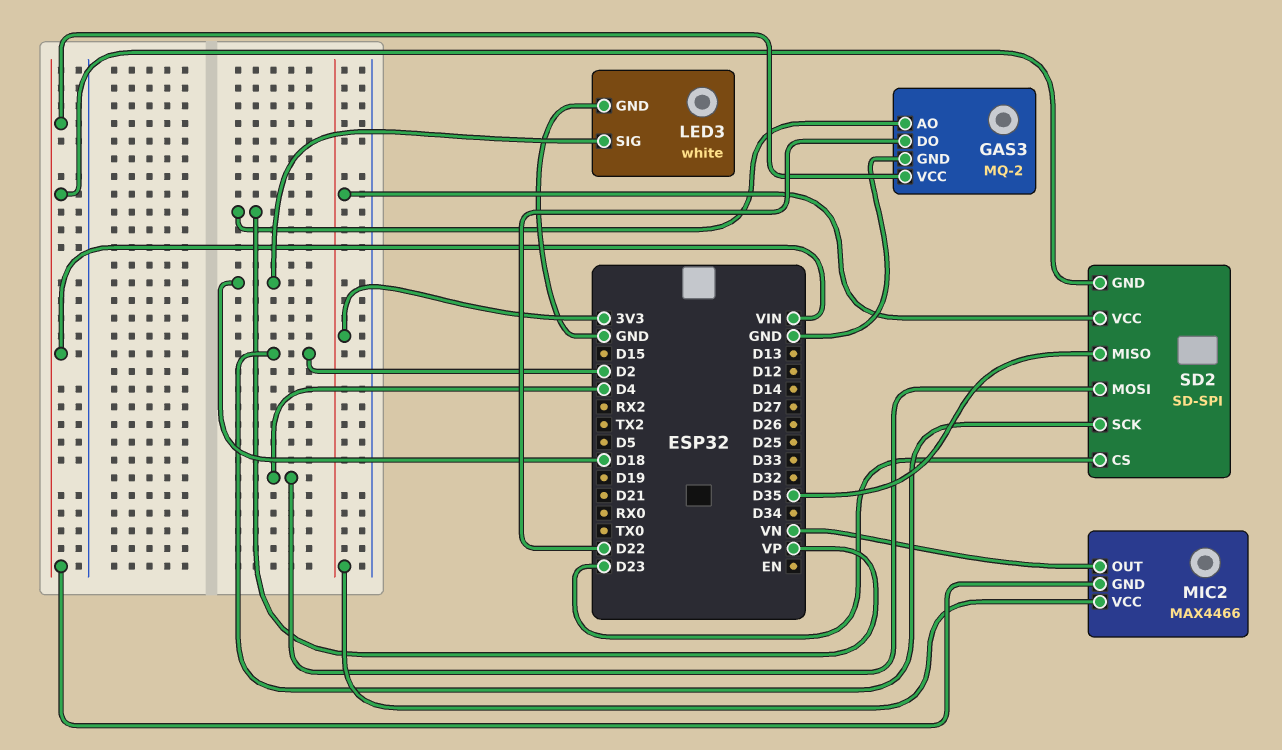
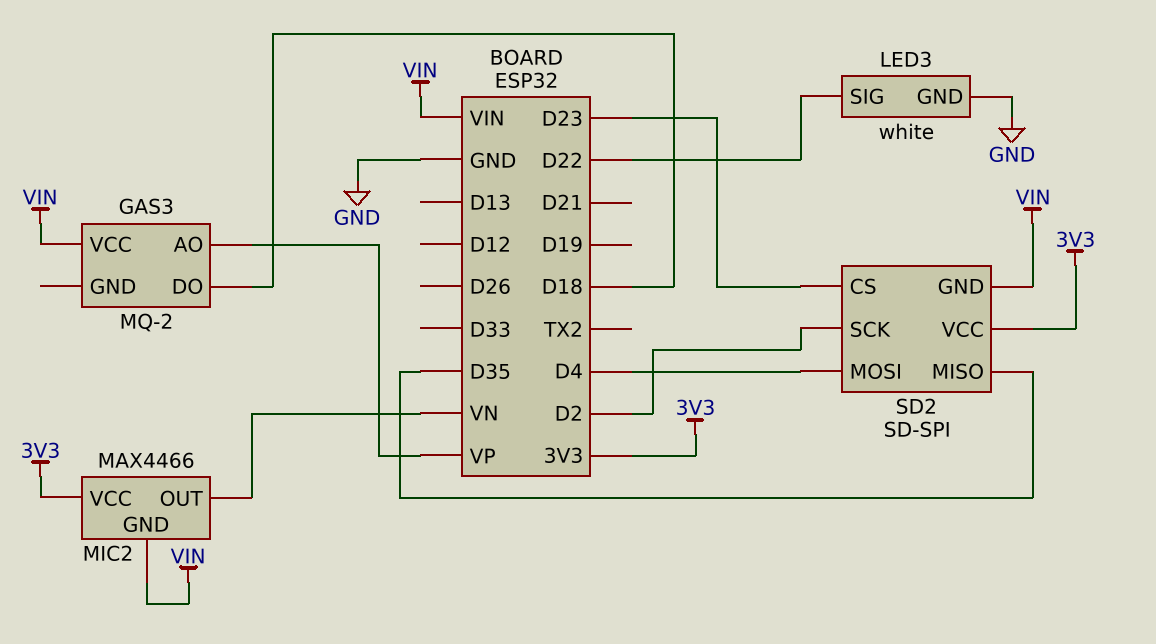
GAS3 pin DO: D22 -> D18
GAS3 pin GND: GND -> none
LED3 pin SIG: D18 -> D22

